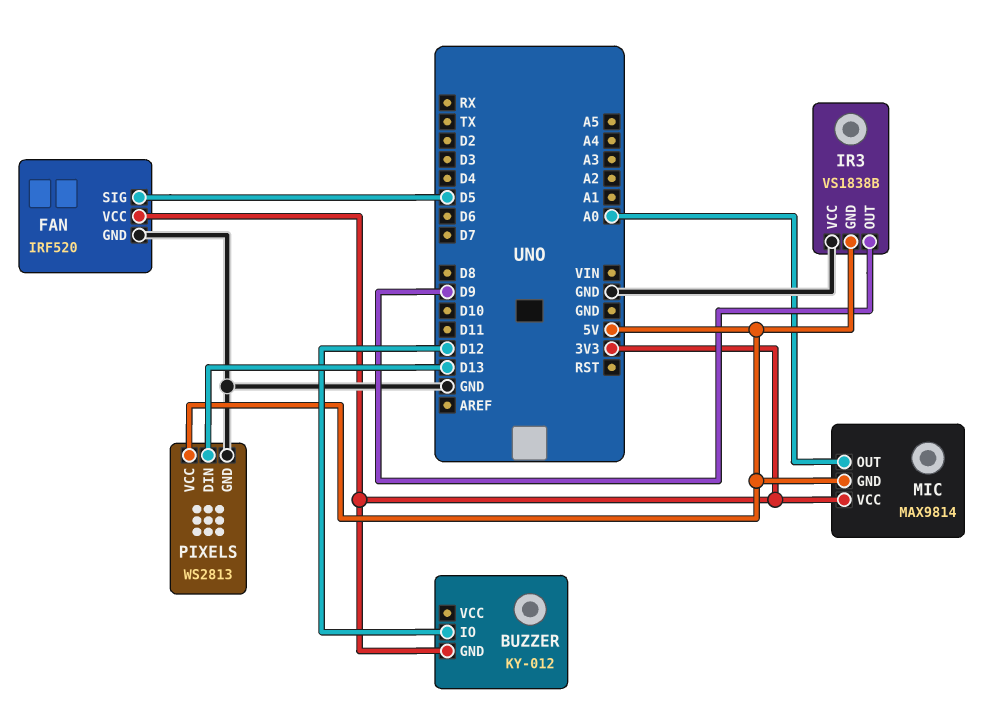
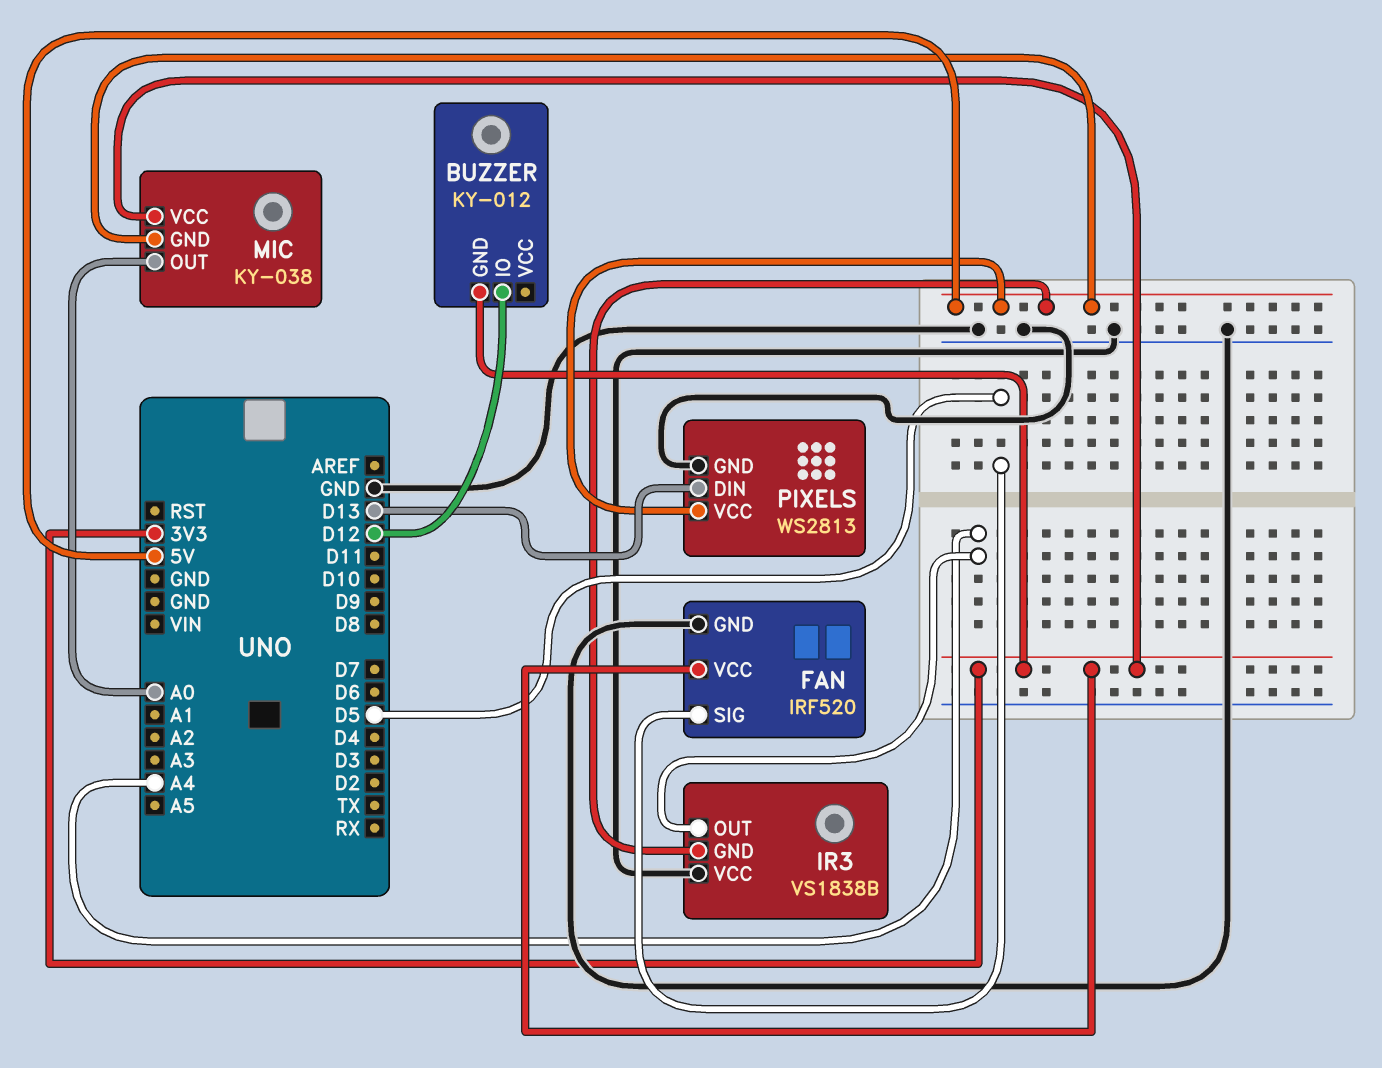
IR3 pin OUT: D9 -> A4
MIC: MAX9814 -> KY-038

